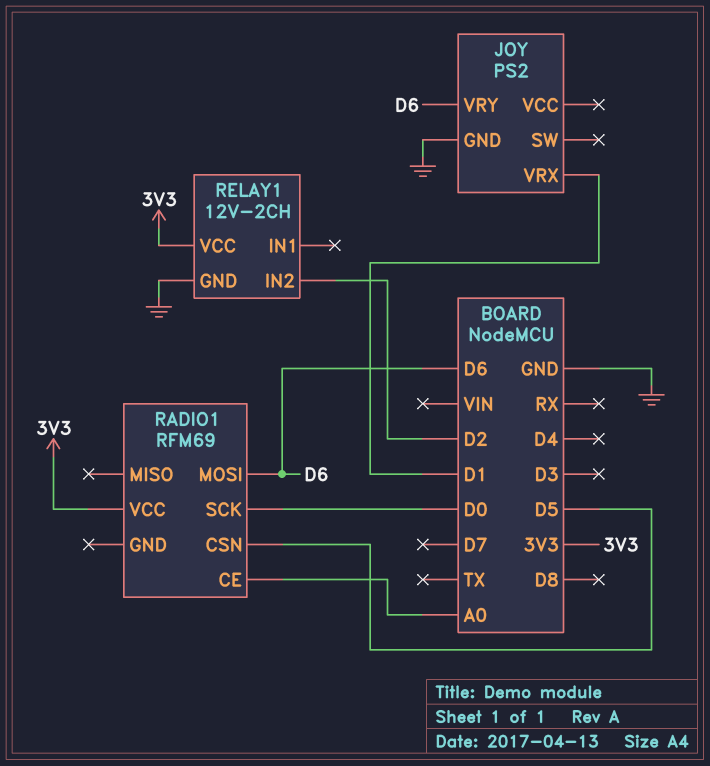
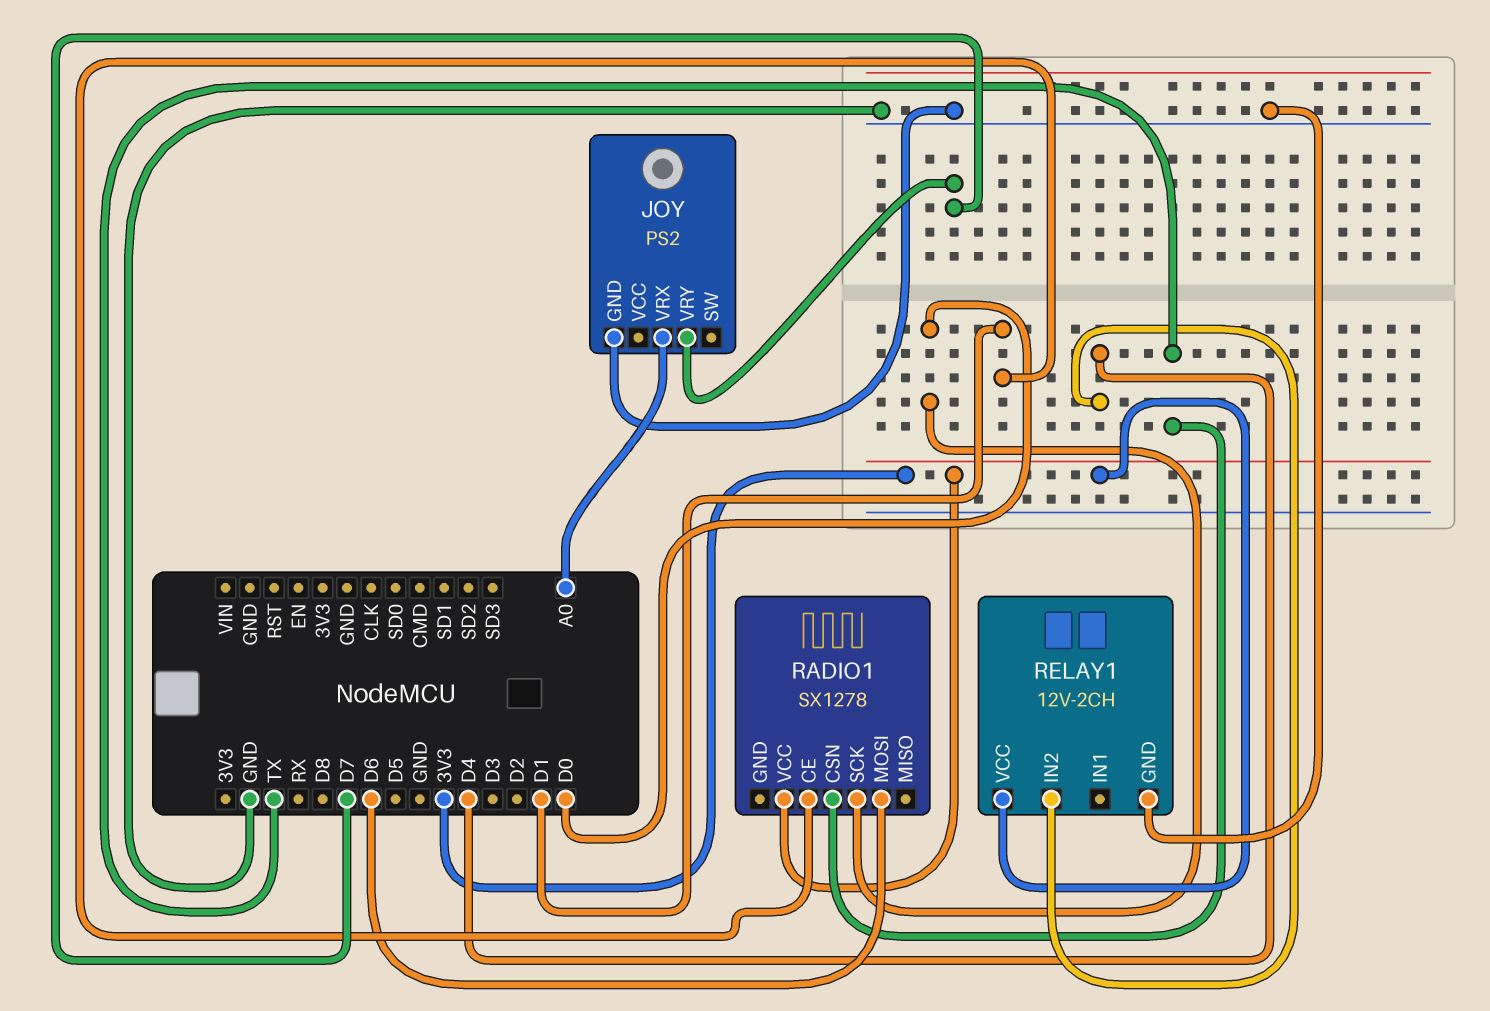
JOY pin VRX: D1 -> A0
JOY pin VRY: D6 -> D7
RADIO1: RFM69 -> SX1278
RADIO1 pin CE: A0 -> D1
RADIO1 pin CSN: D5 -> TX
RELAY1 pin IN2: D2 -> D4

